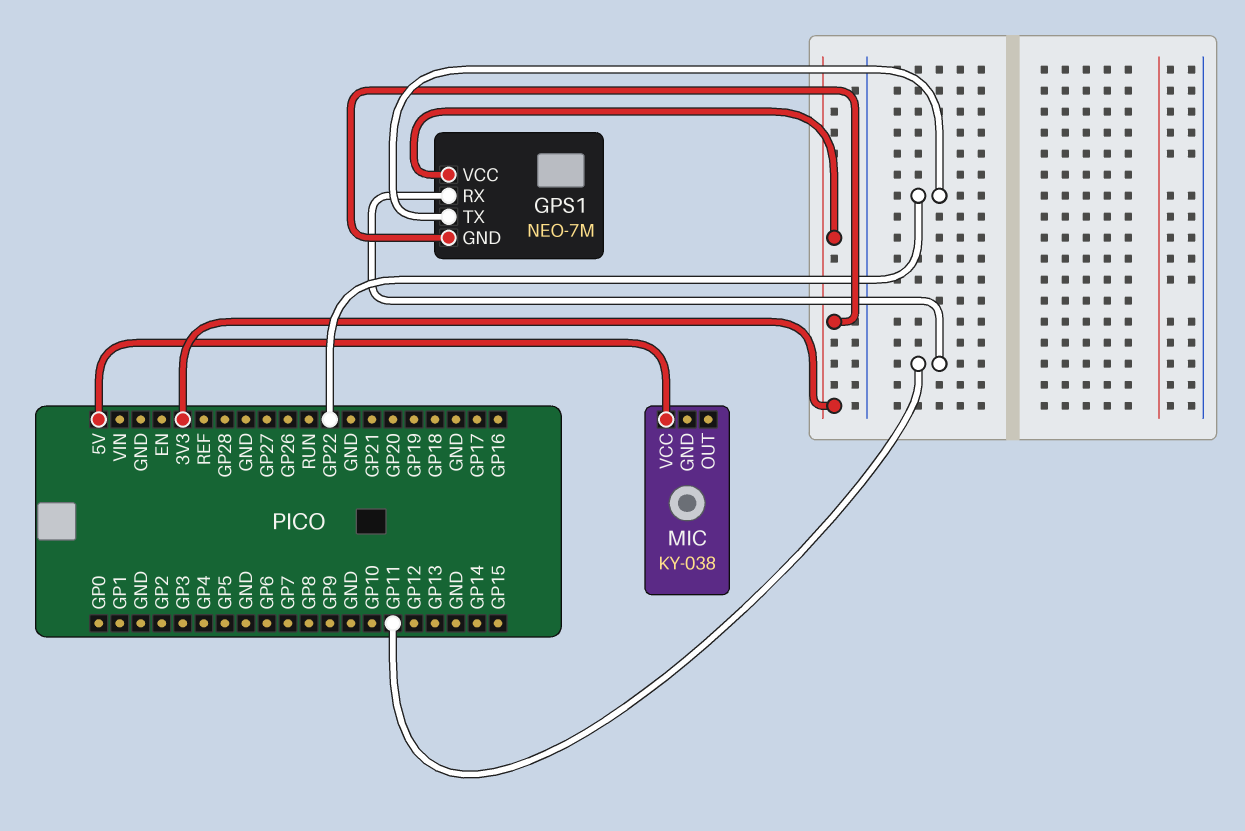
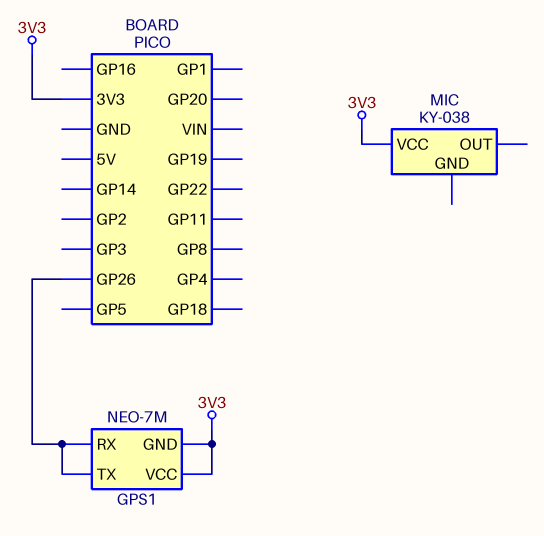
GPS1 pin RX: GP11 -> GP26
GPS1 pin TX: GP22 -> GP26
MIC pin VCC: 5V -> 3V3

